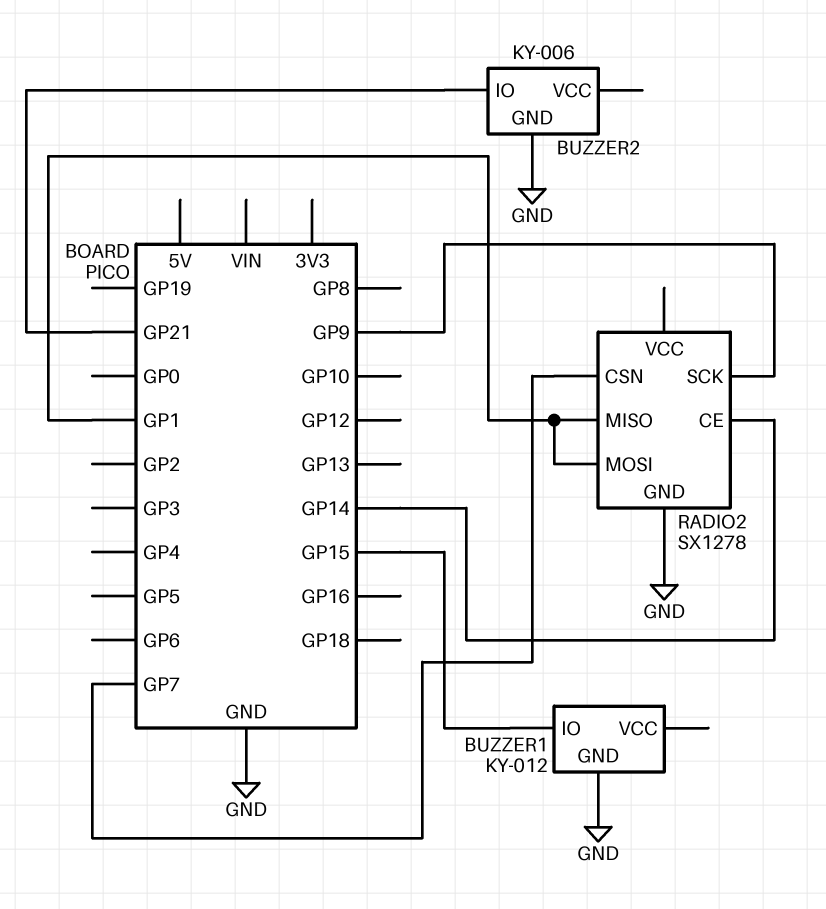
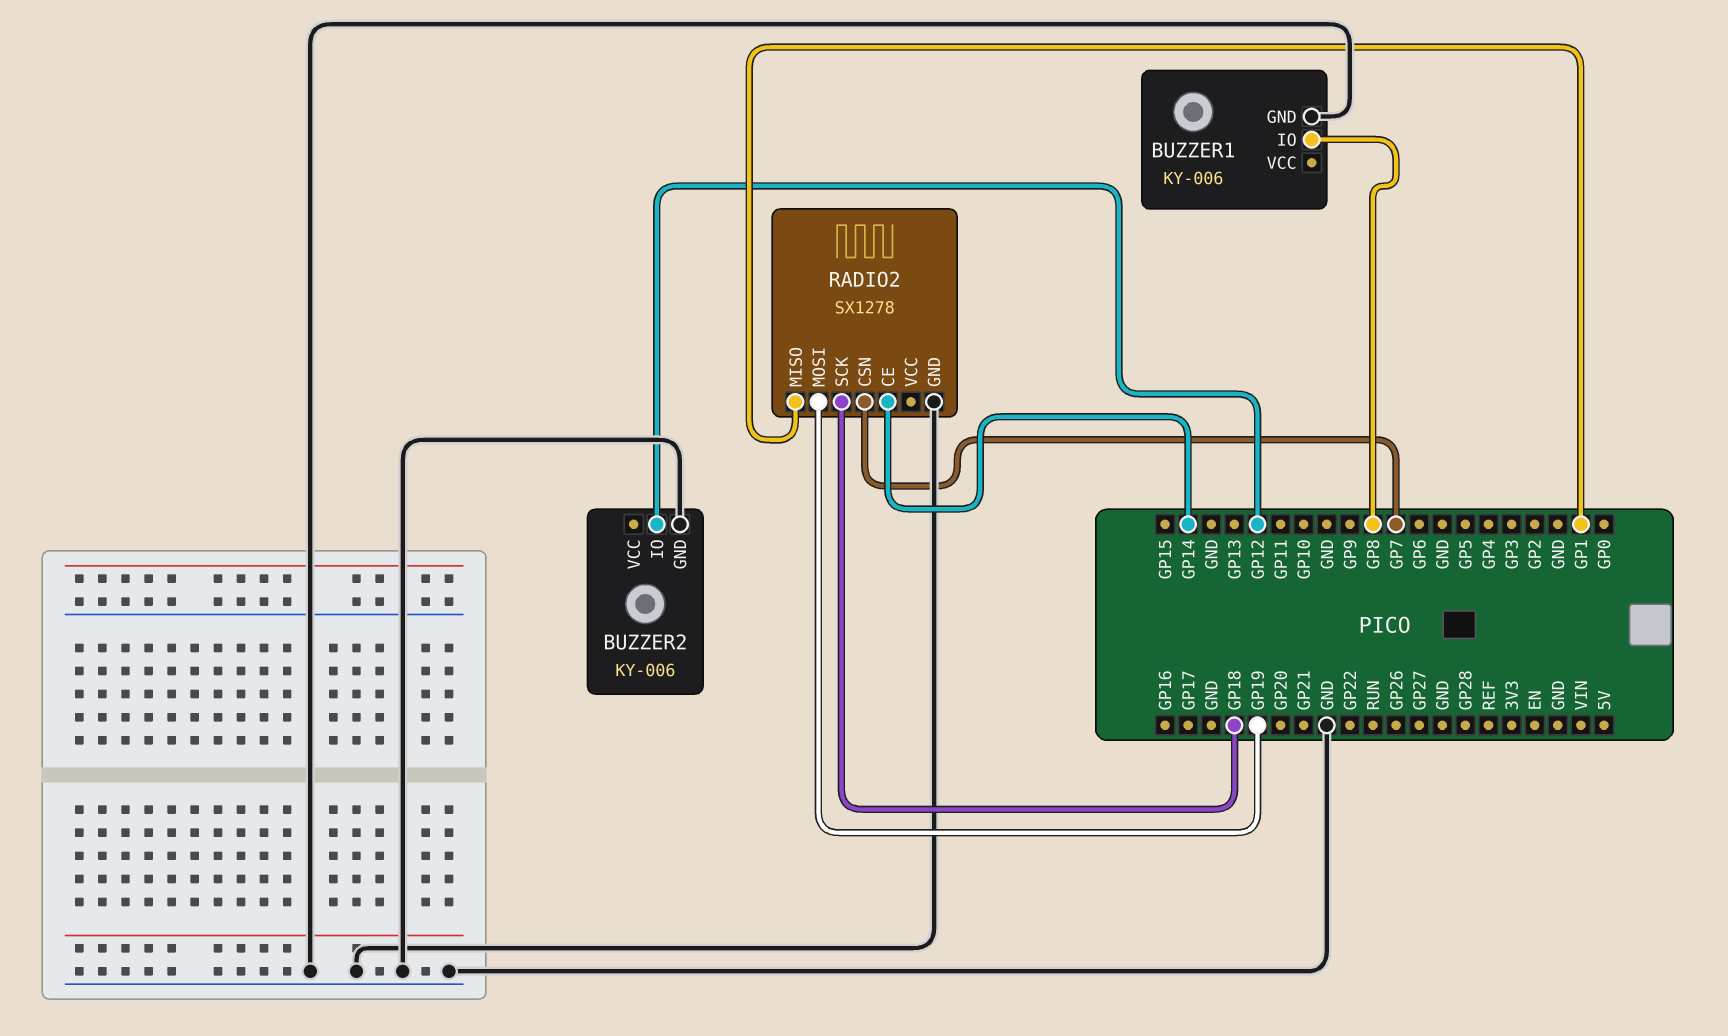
BUZZER1: KY-012 -> KY-006
BUZZER1 pin IO: GP15 -> GP8
BUZZER2 pin IO: GP21 -> GP12
RADIO2 pin MOSI: GP1 -> GP19
RADIO2 pin SCK: GP9 -> GP18

